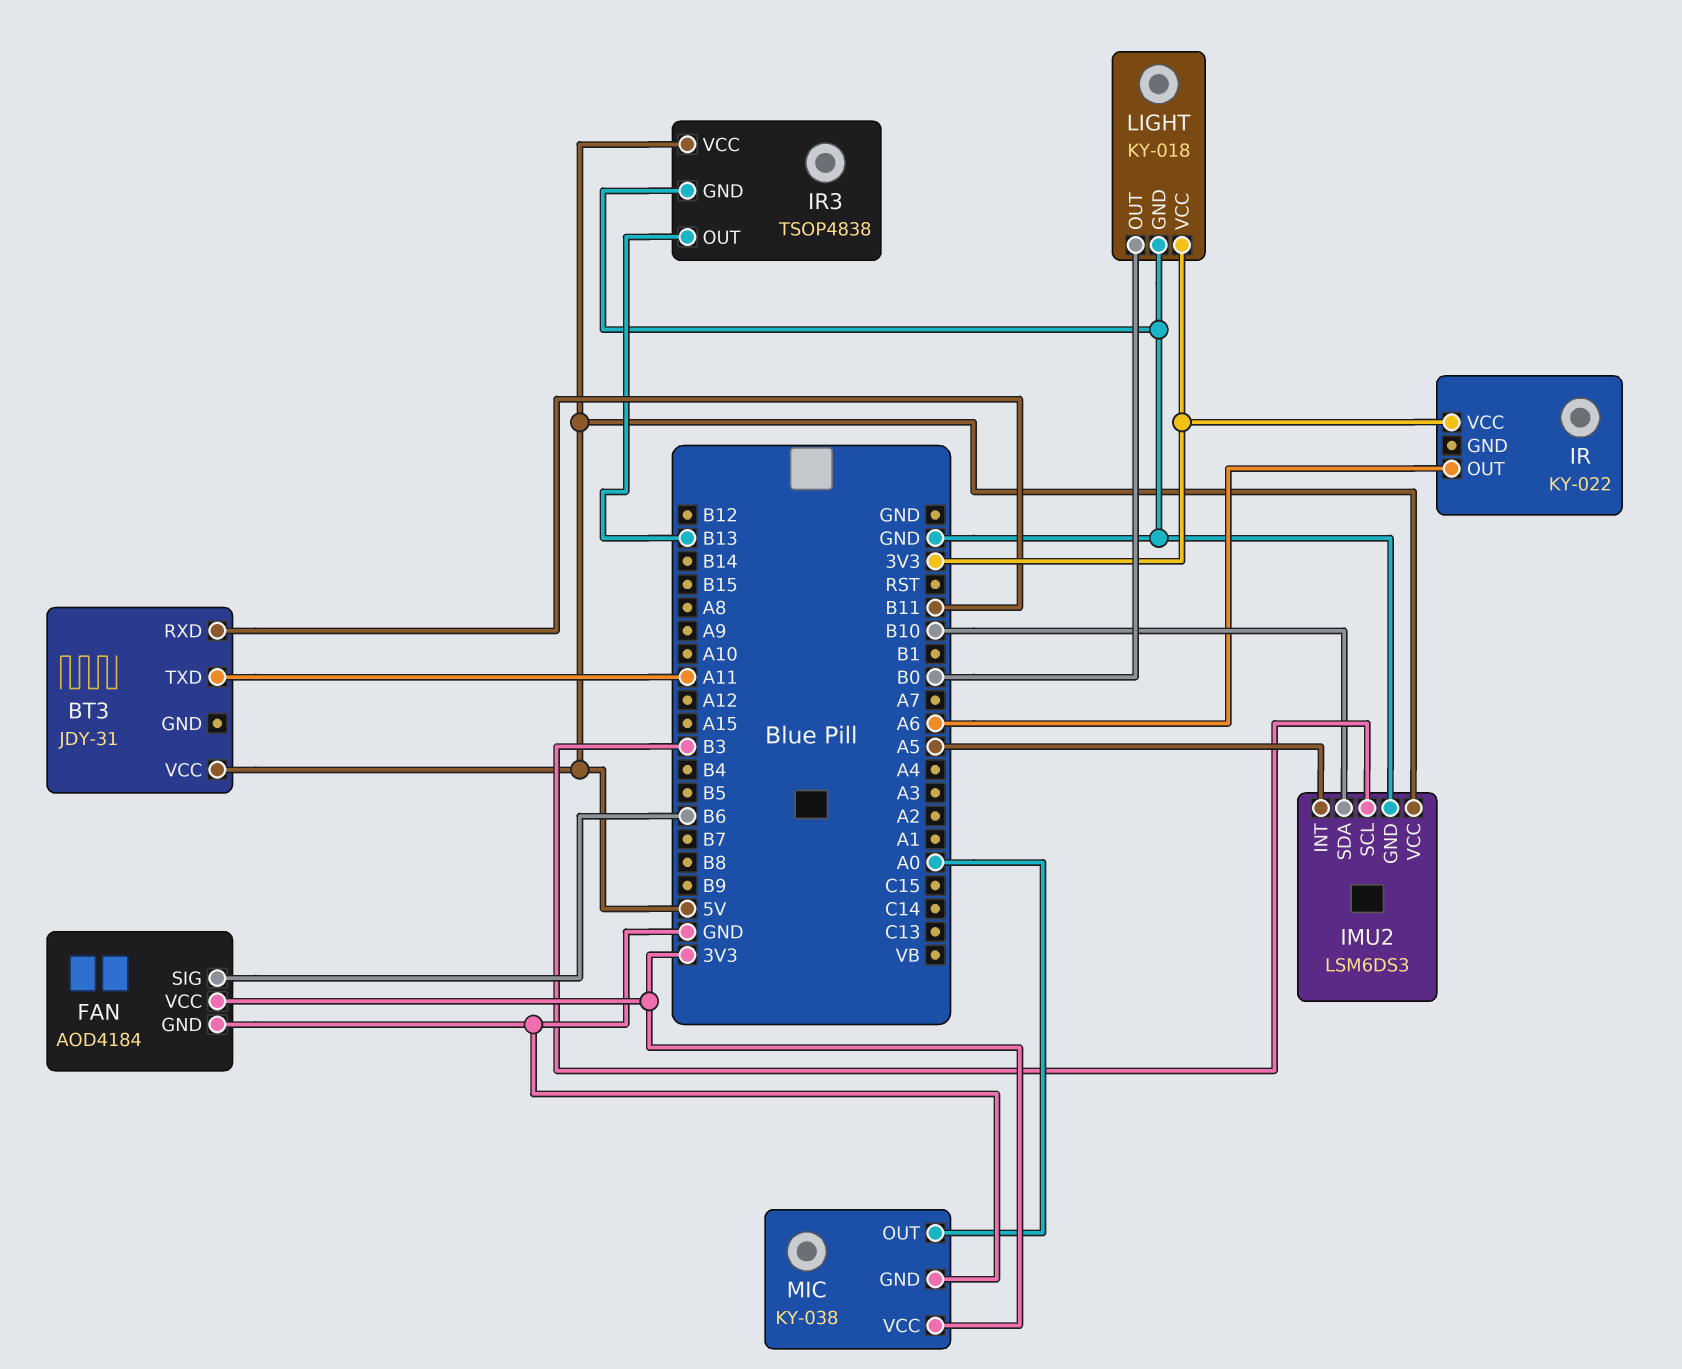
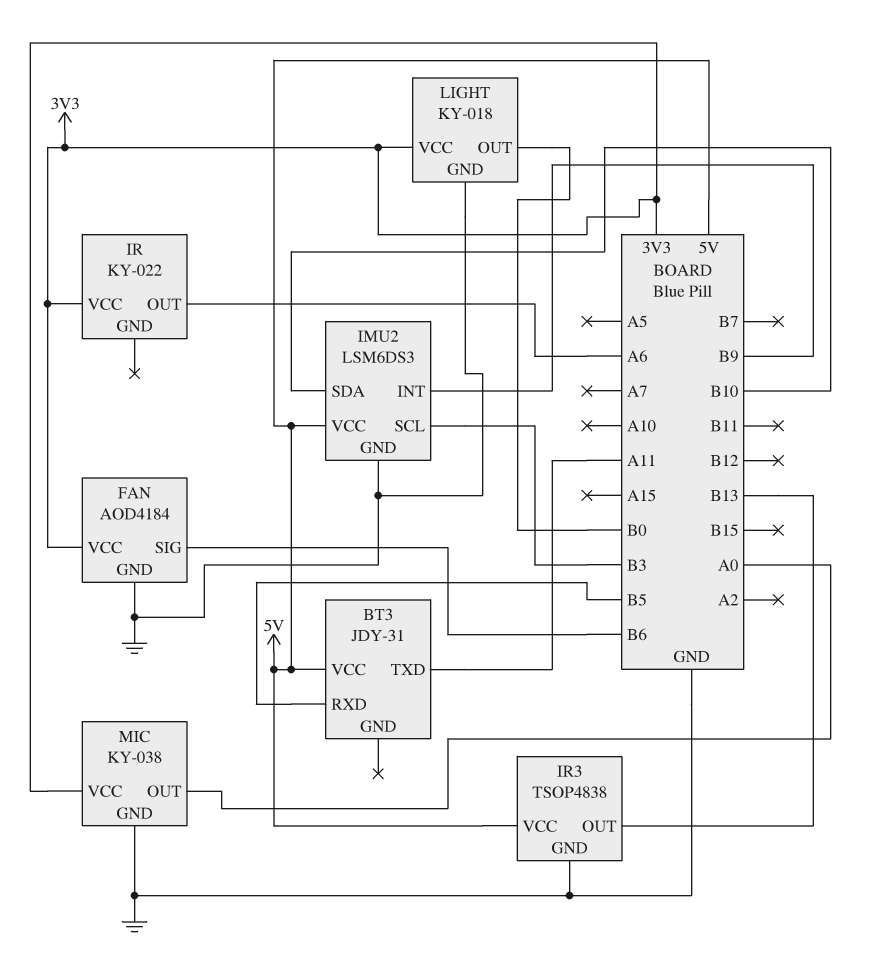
BT3 pin RXD: B11 -> B5
IMU2 pin INT: A5 -> B9

